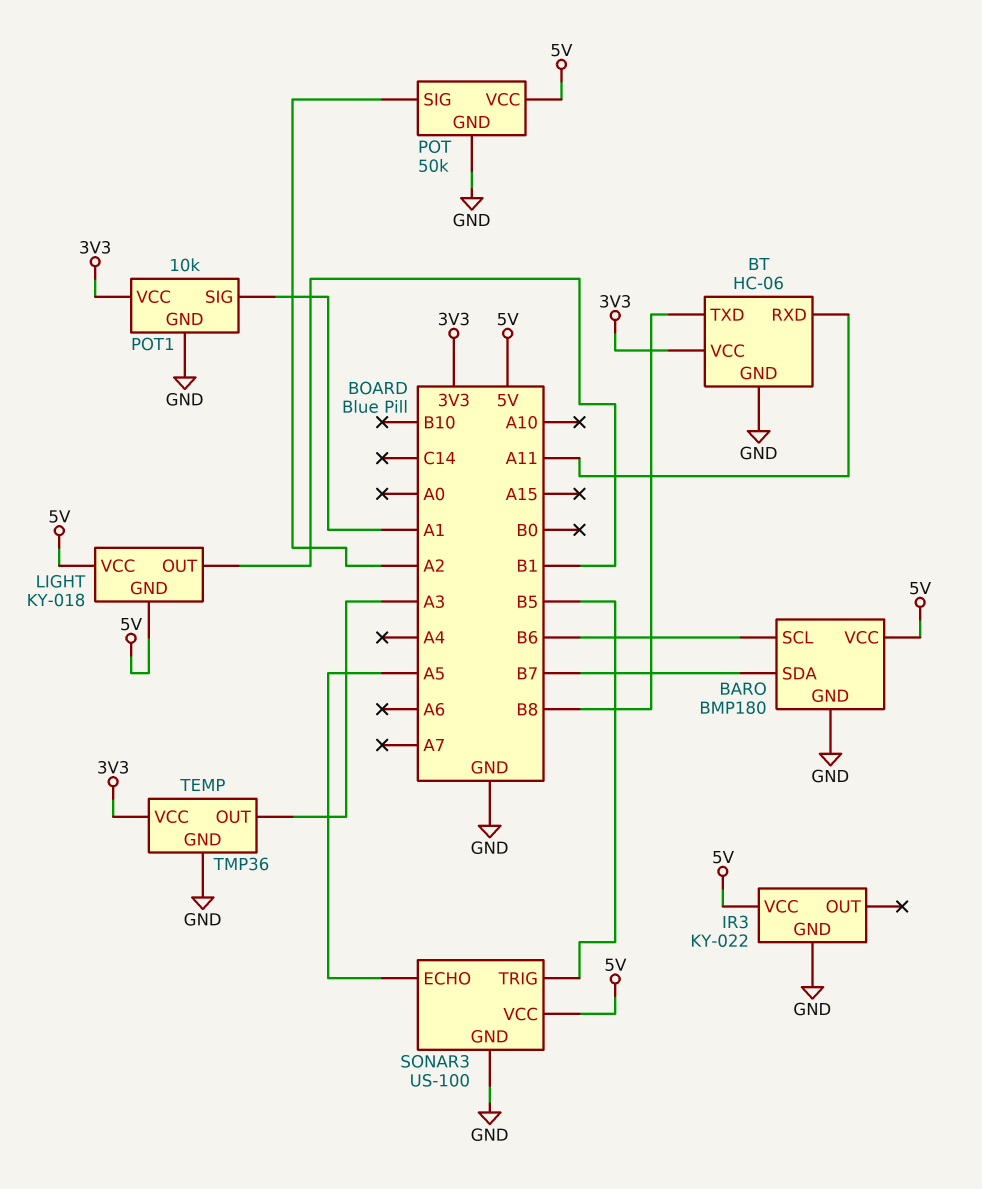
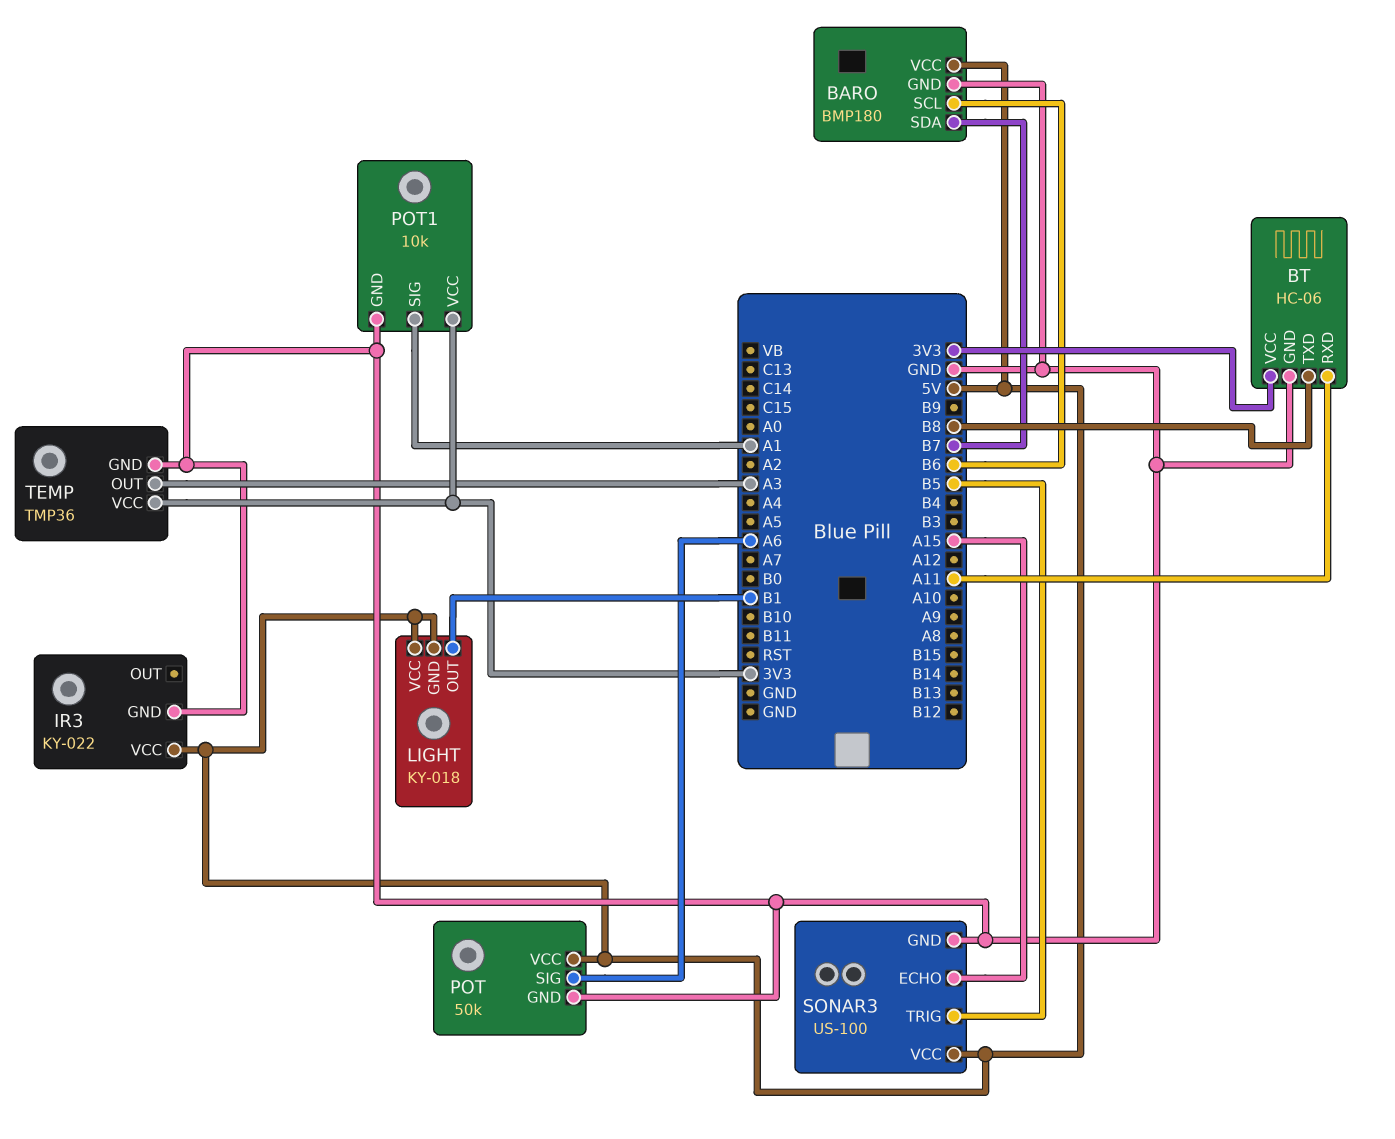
POT pin SIG: A2 -> A6
SONAR3 pin ECHO: A5 -> A15

